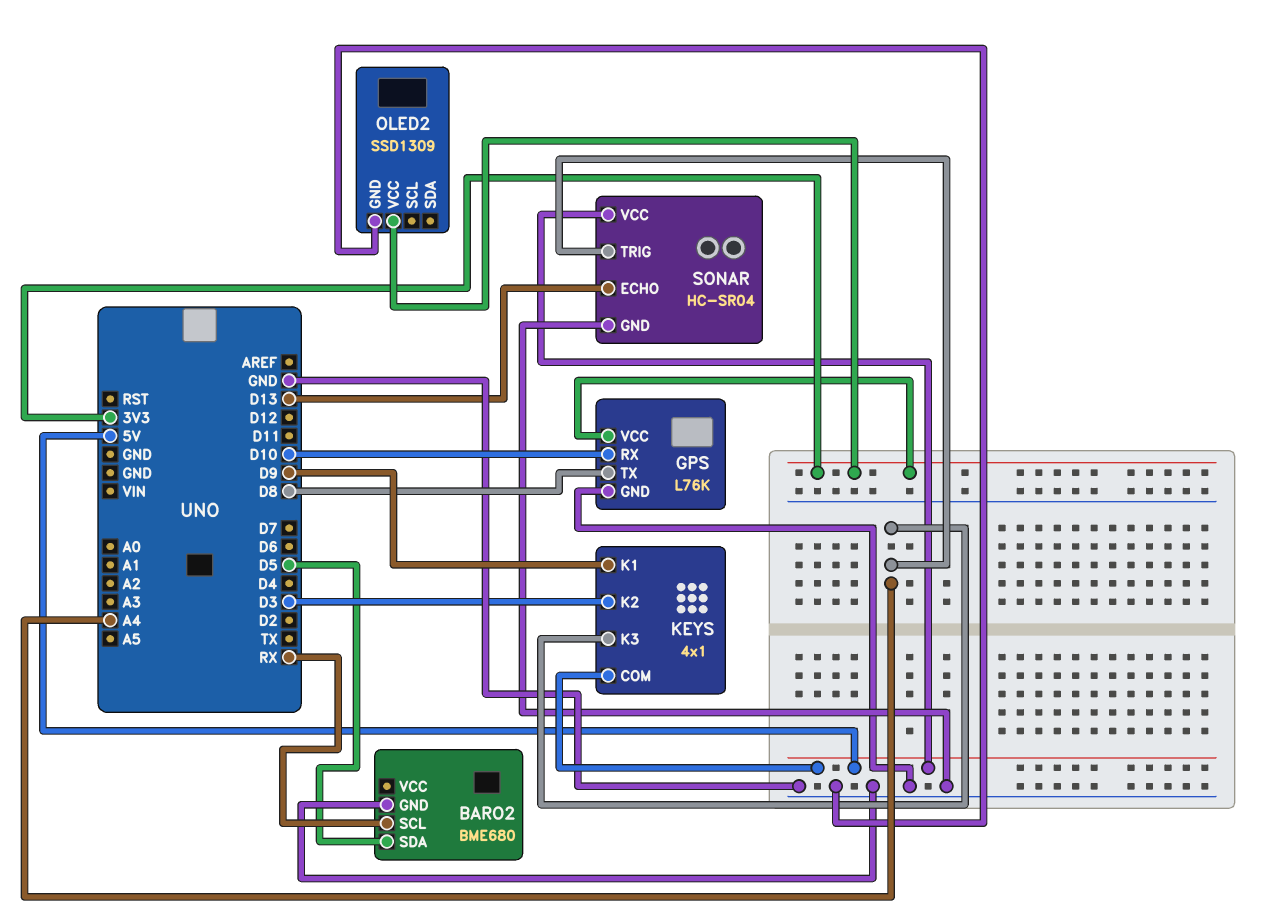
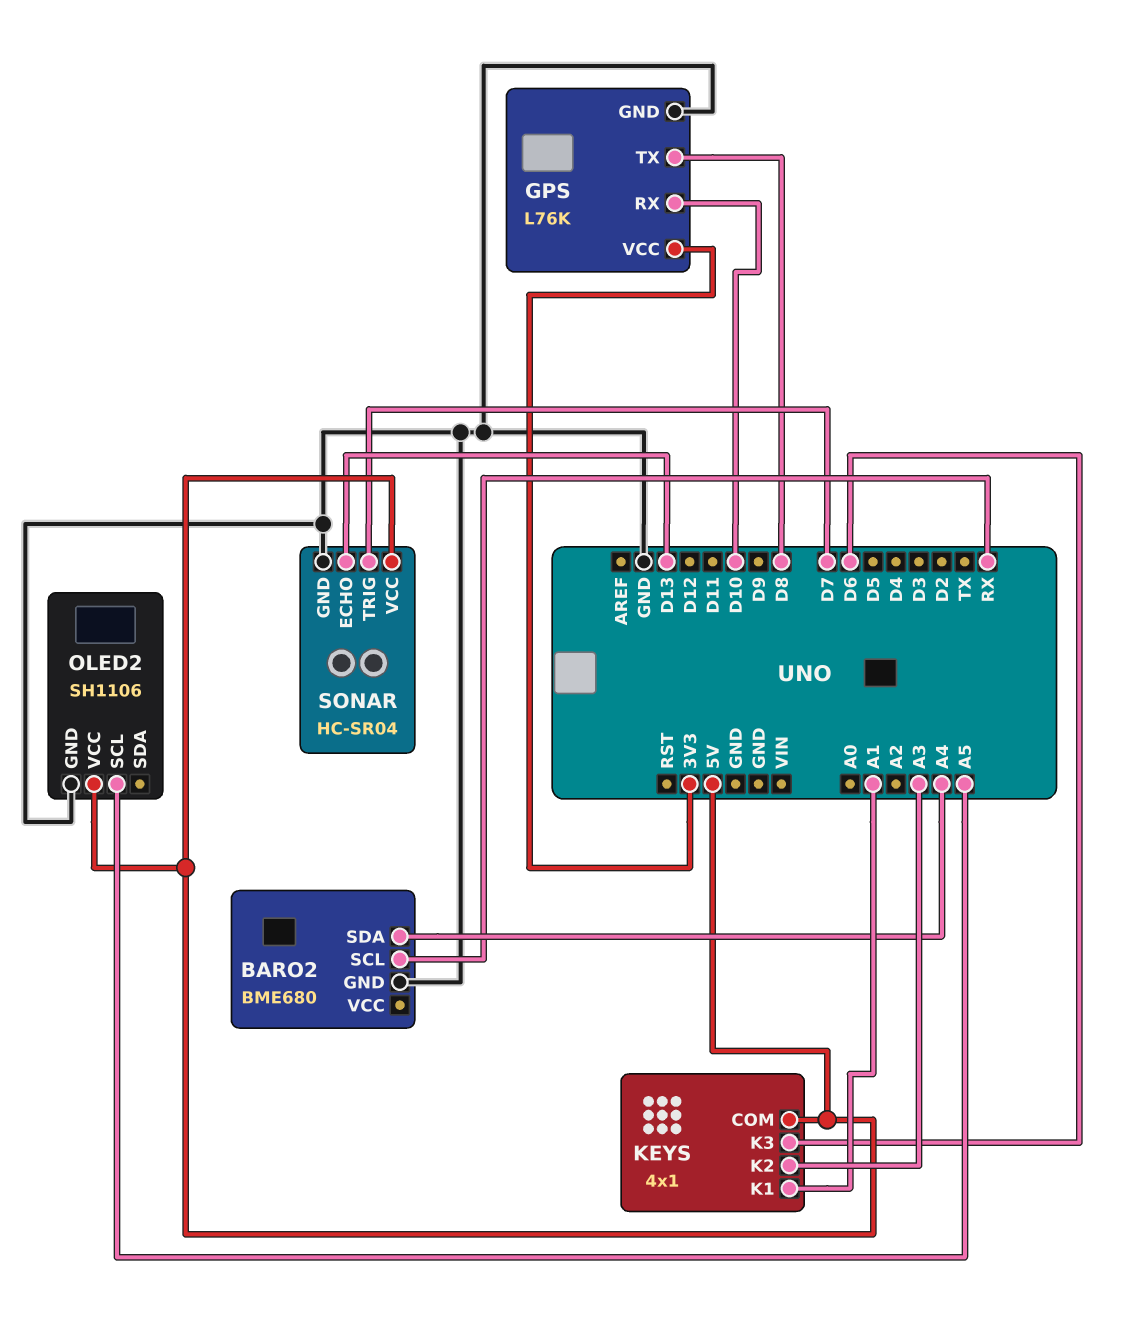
BARO2 pin SDA: D5 -> A4
KEYS pin K1: D9 -> A1
KEYS pin K2: D3 -> A3
KEYS pin K3: A4 -> D6
OLED2: SSD1309 -> SH1106
OLED2 pin SCL: none -> A5
OLED2 pin VCC: 3V3 -> 5V
SONAR pin TRIG: A4 -> D7

